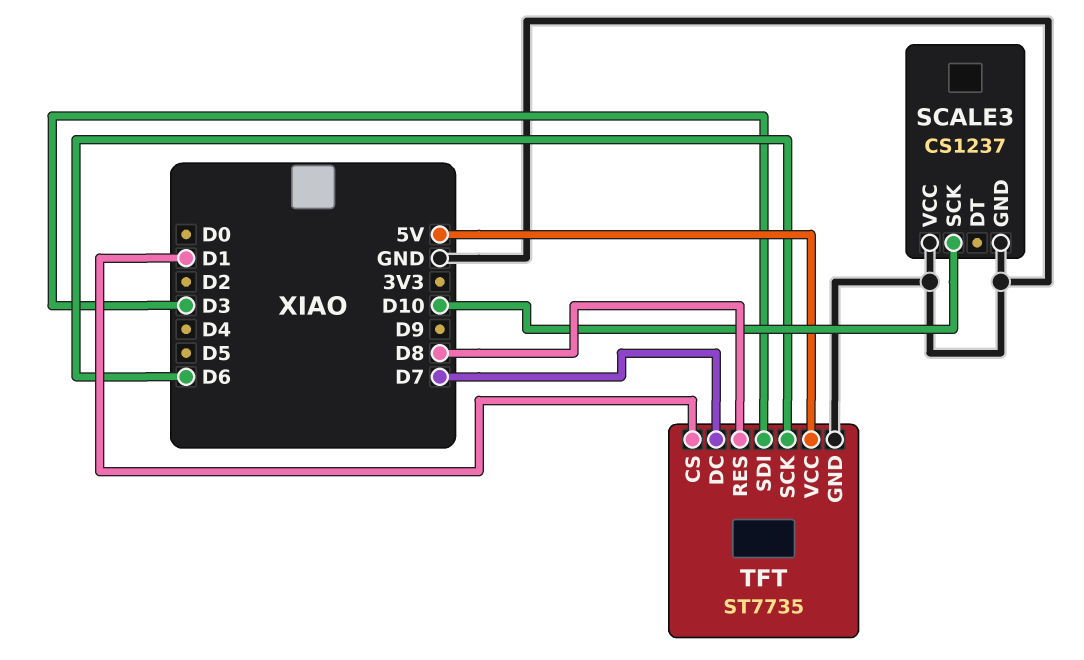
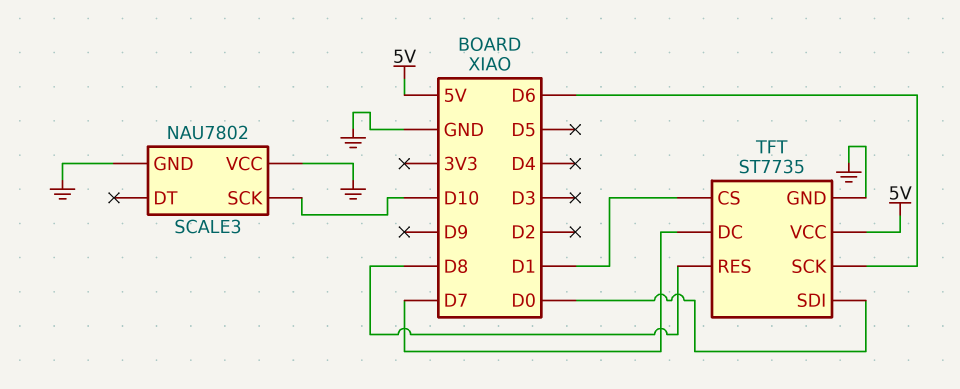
SCALE3: CS1237 -> NAU7802
TFT pin SDI: D3 -> D0

